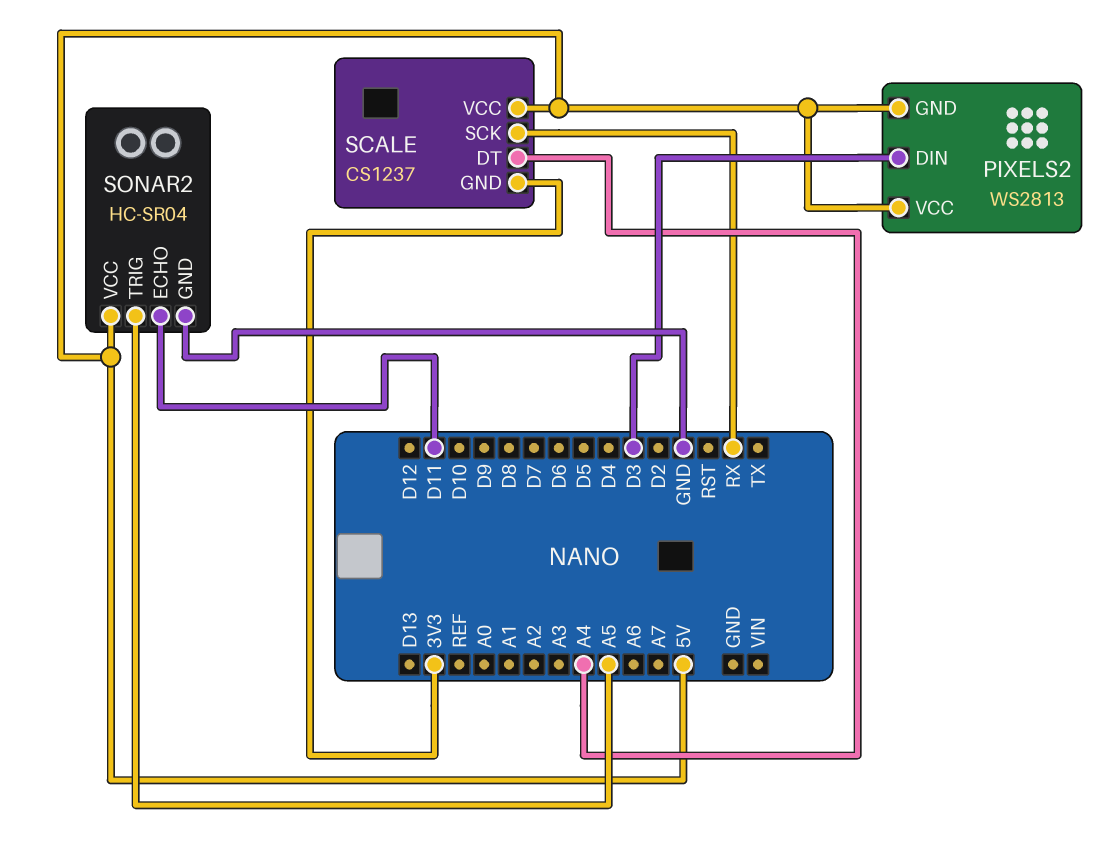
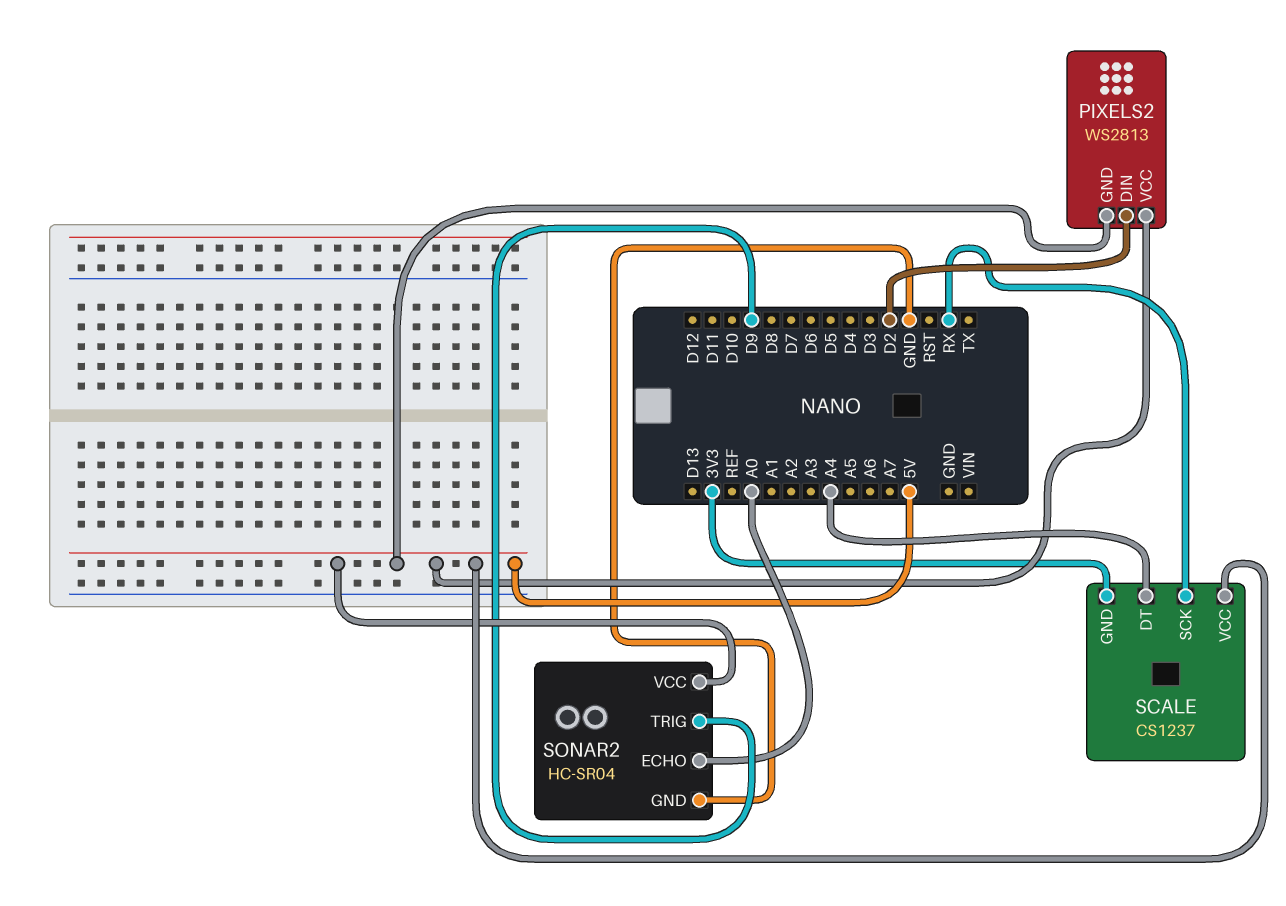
PIXELS2 pin DIN: D3 -> D2
SONAR2 pin ECHO: D11 -> A0
SONAR2 pin TRIG: A5 -> D9

